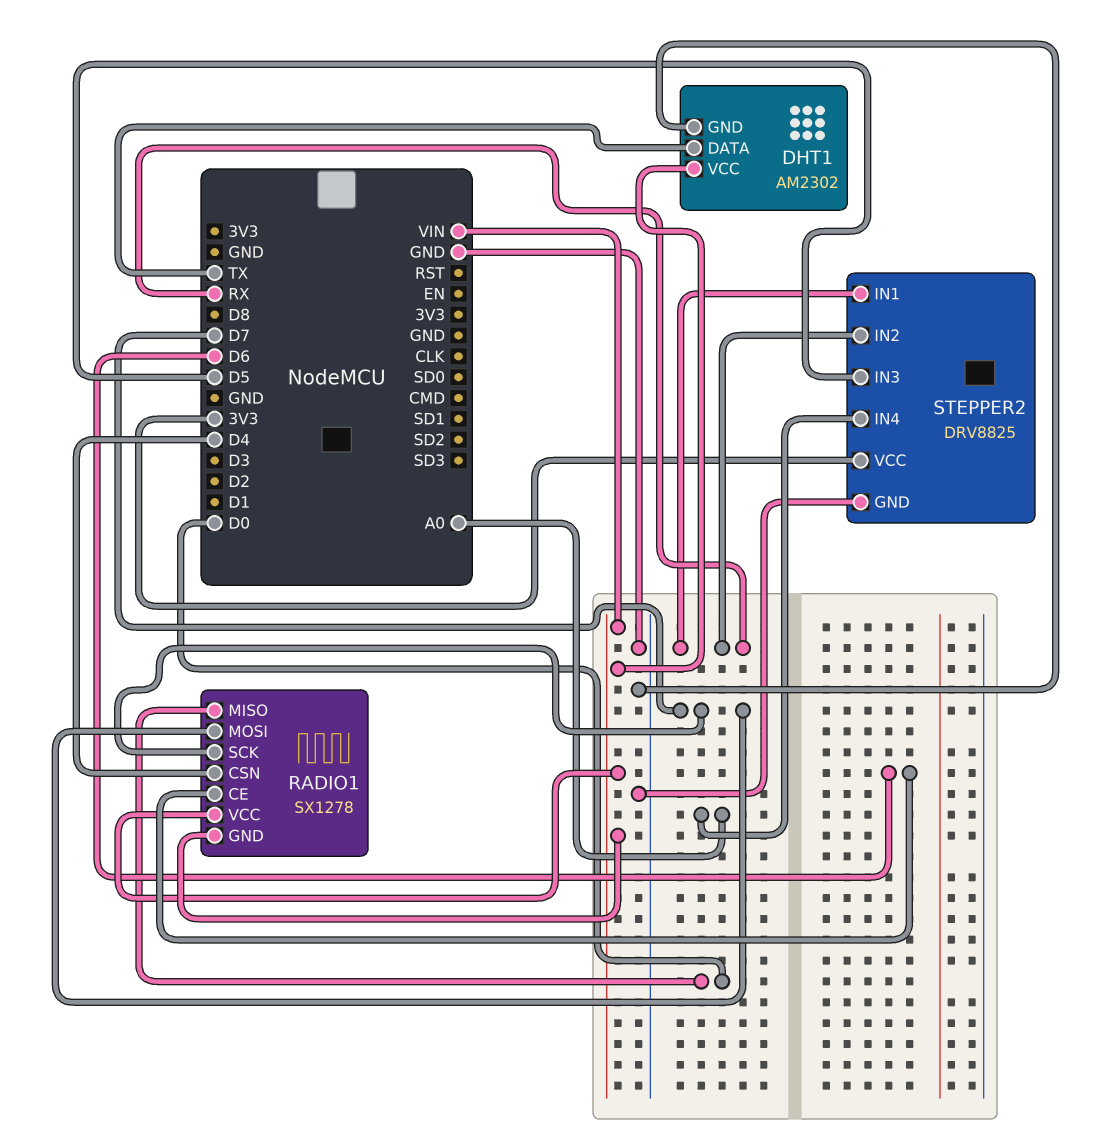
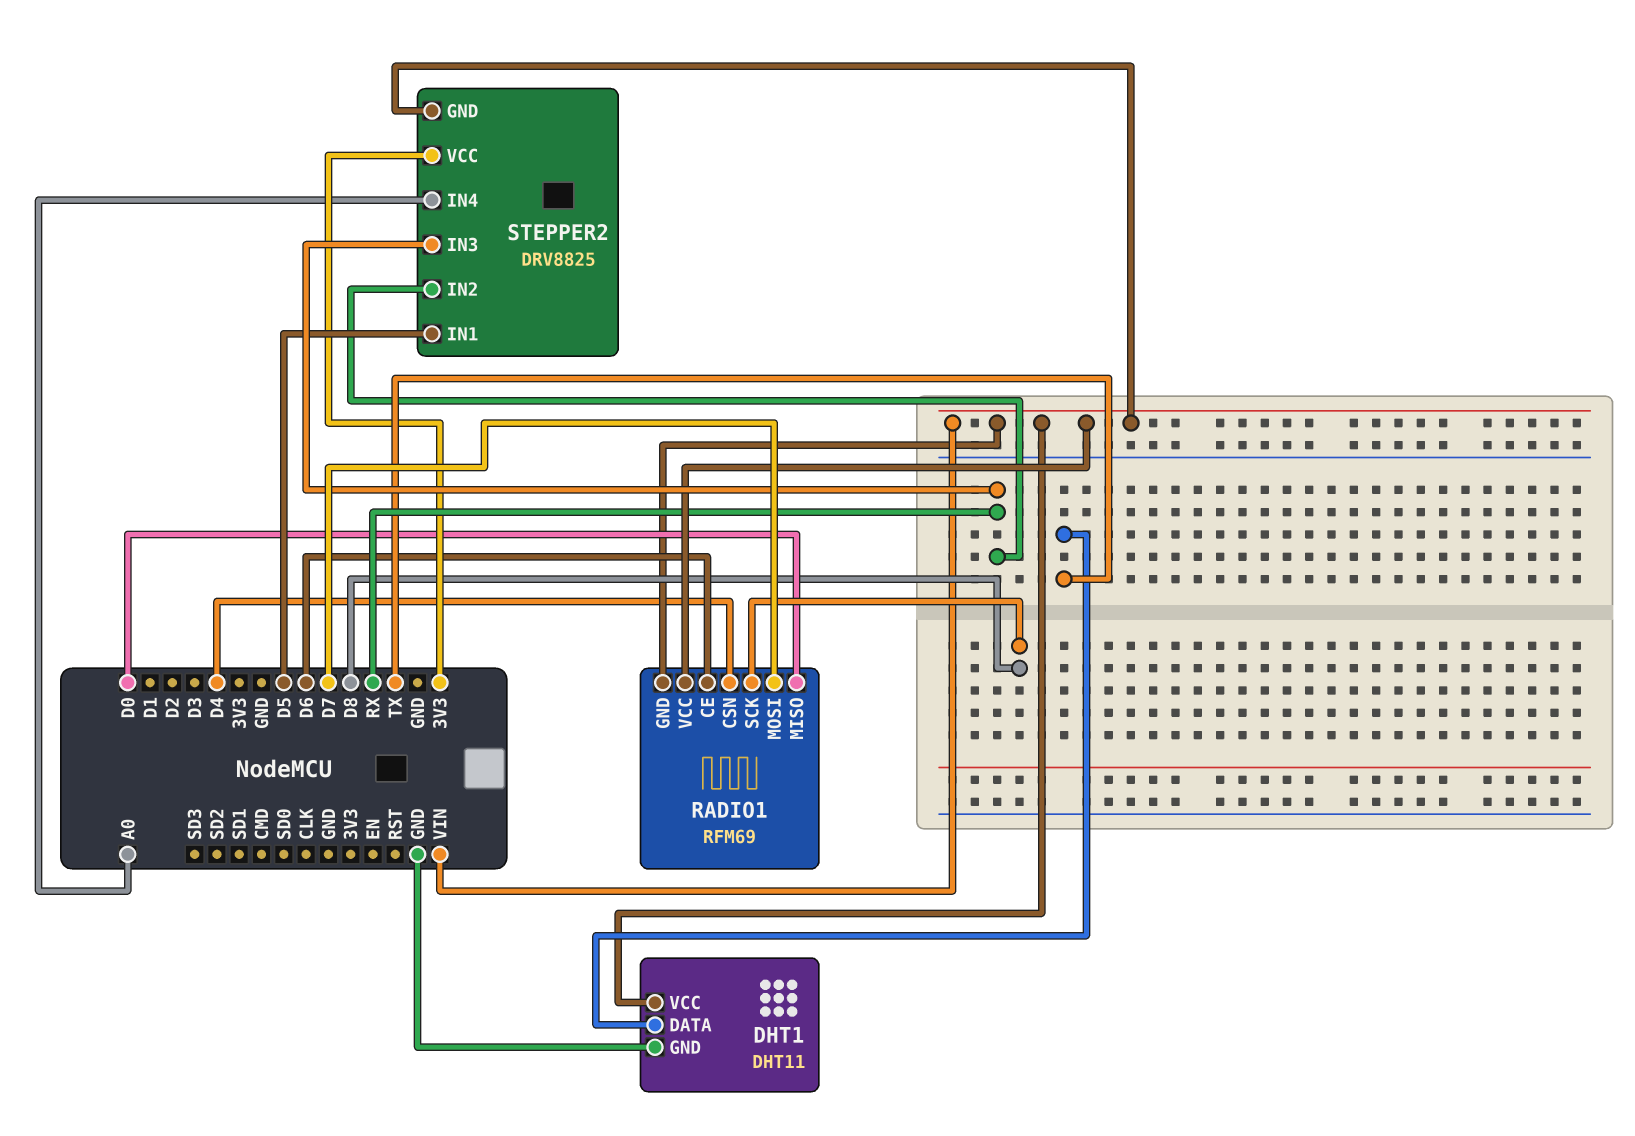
DHT1: AM2302 -> DHT11
RADIO1: SX1278 -> RFM69
RADIO1 pin SCK: D7 -> D8
STEPPER2 pin GND: GND -> VIN
STEPPER2 pin IN1: RX -> D5
STEPPER2 pin IN3: D5 -> RX

